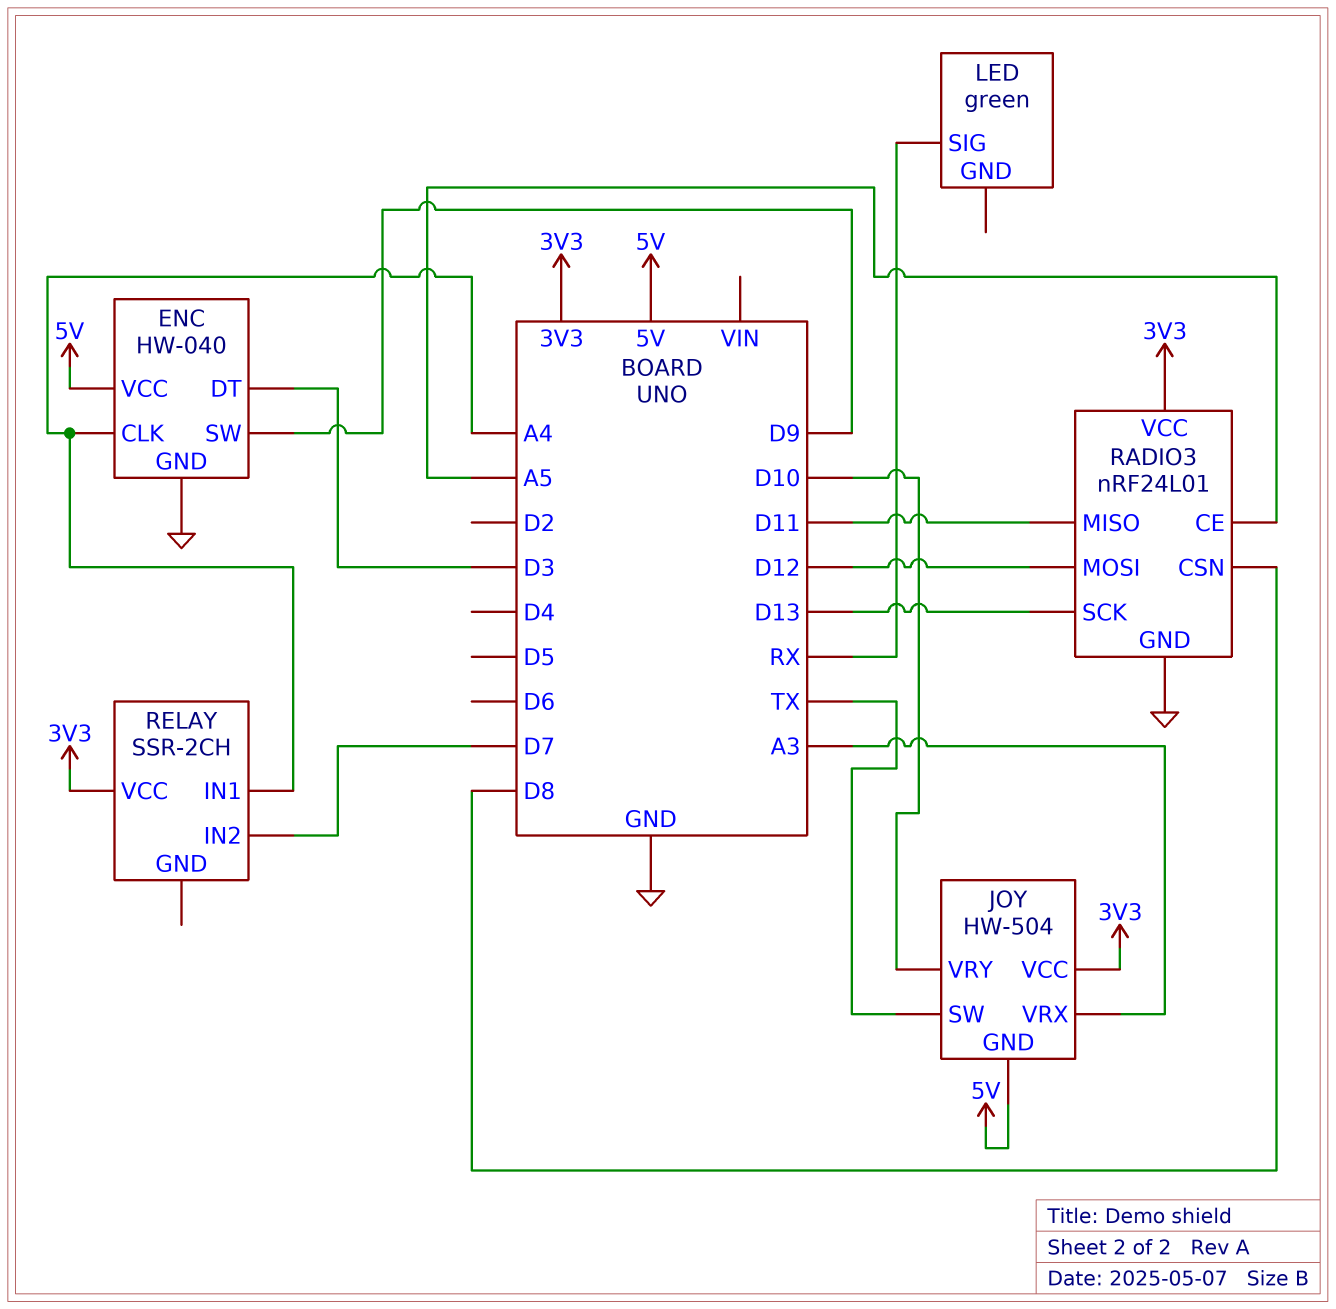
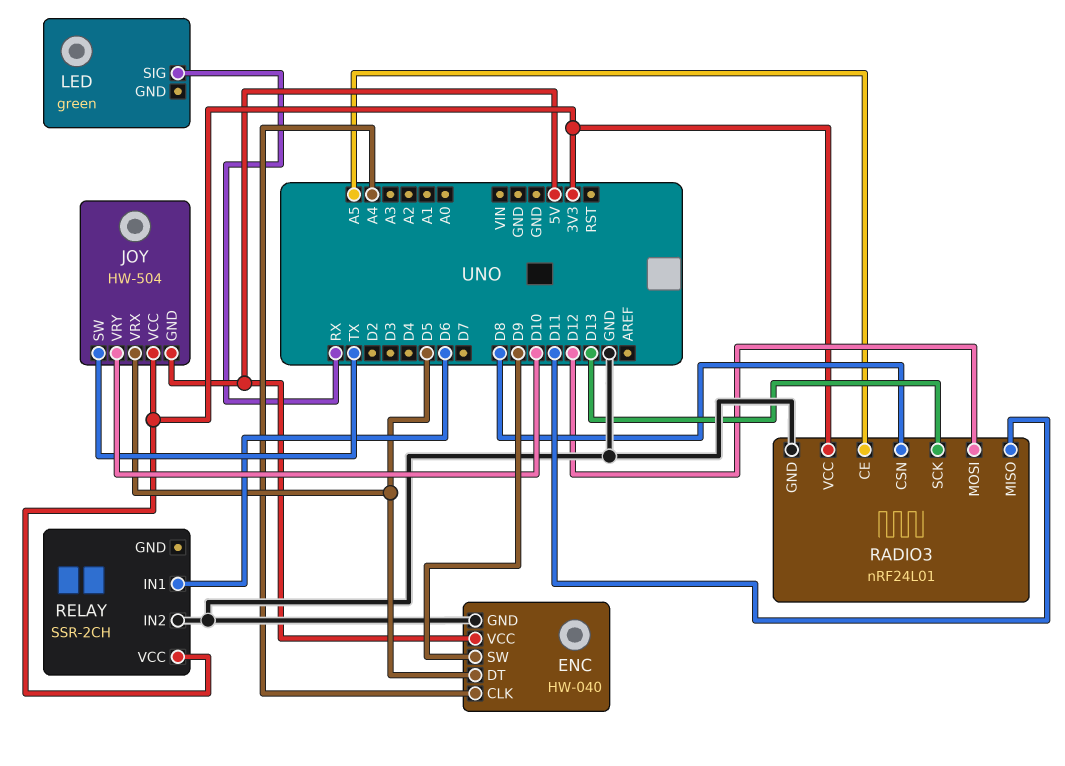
ENC pin DT: D3 -> D5
JOY pin VRX: A3 -> D5
RELAY pin IN1: A4 -> D6
RELAY pin IN2: D7 -> GND

